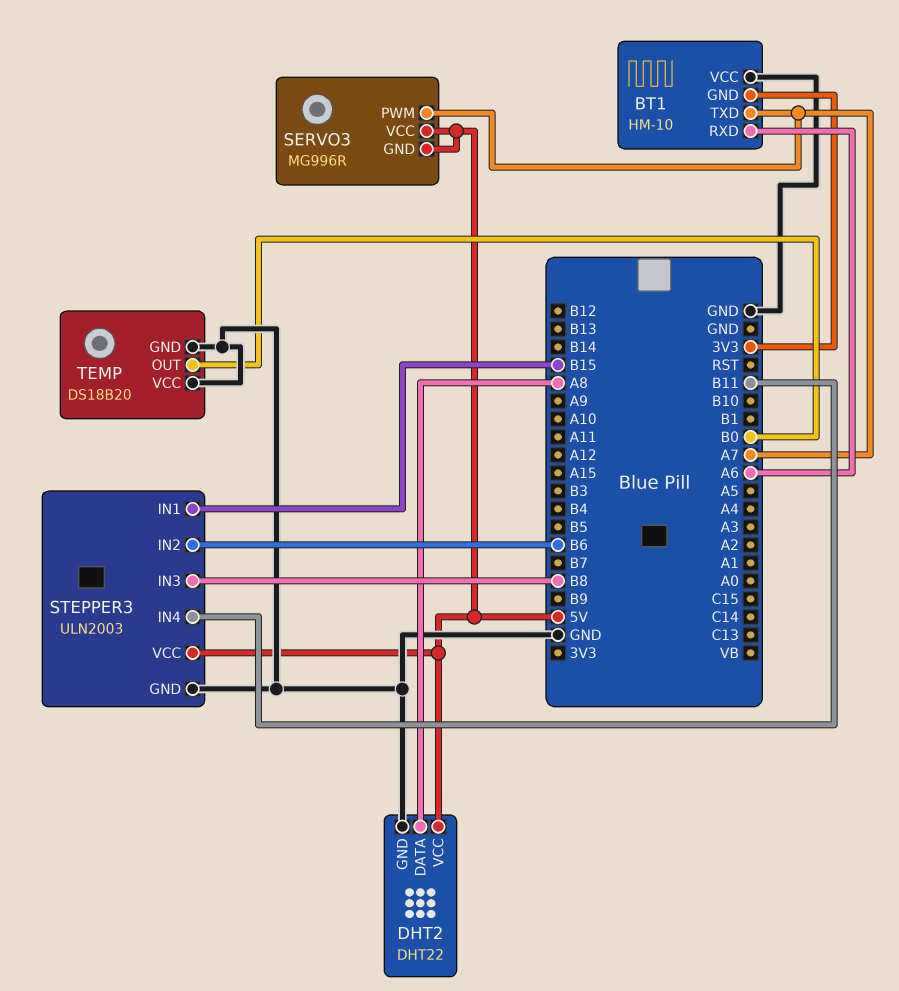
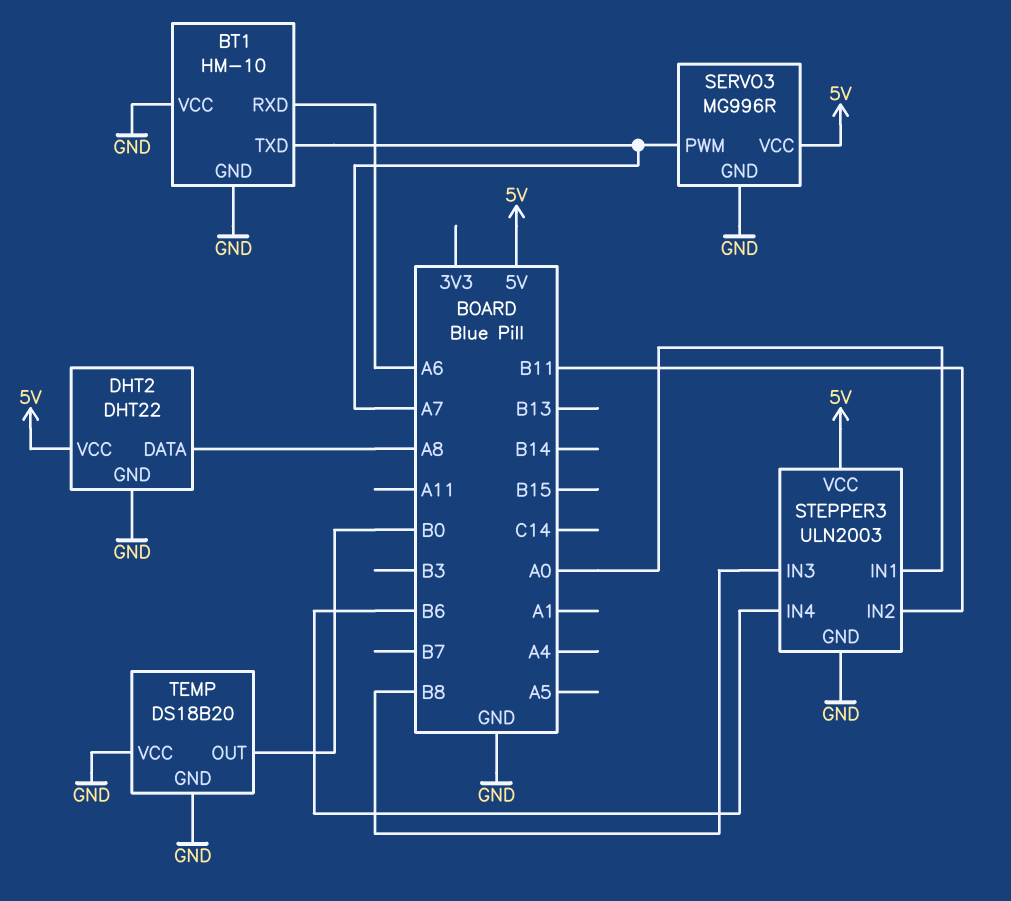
BT1 pin GND: 3V3 -> GND
SERVO3 pin GND: 5V -> GND
STEPPER3 pin IN1: B15 -> A0
STEPPER3 pin IN2: B6 -> B11
STEPPER3 pin IN4: B11 -> B6

